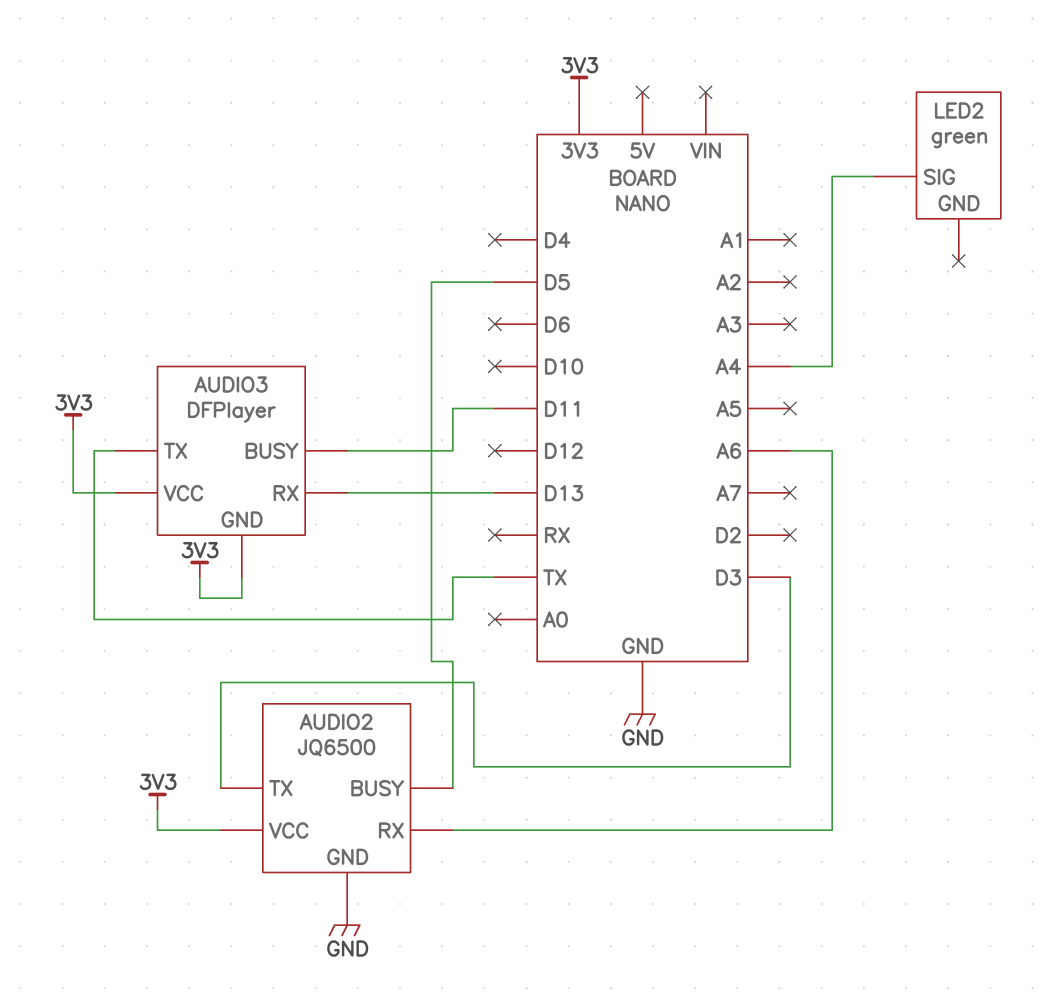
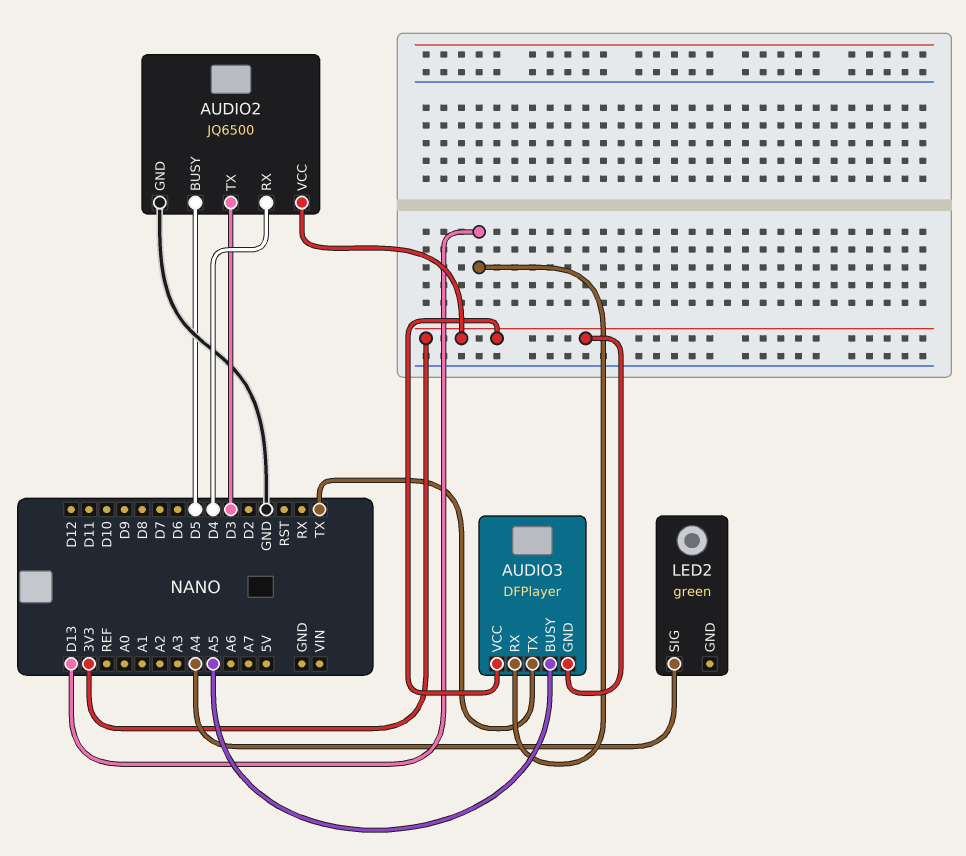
AUDIO2 pin RX: A6 -> D4
AUDIO3 pin BUSY: D11 -> A5

